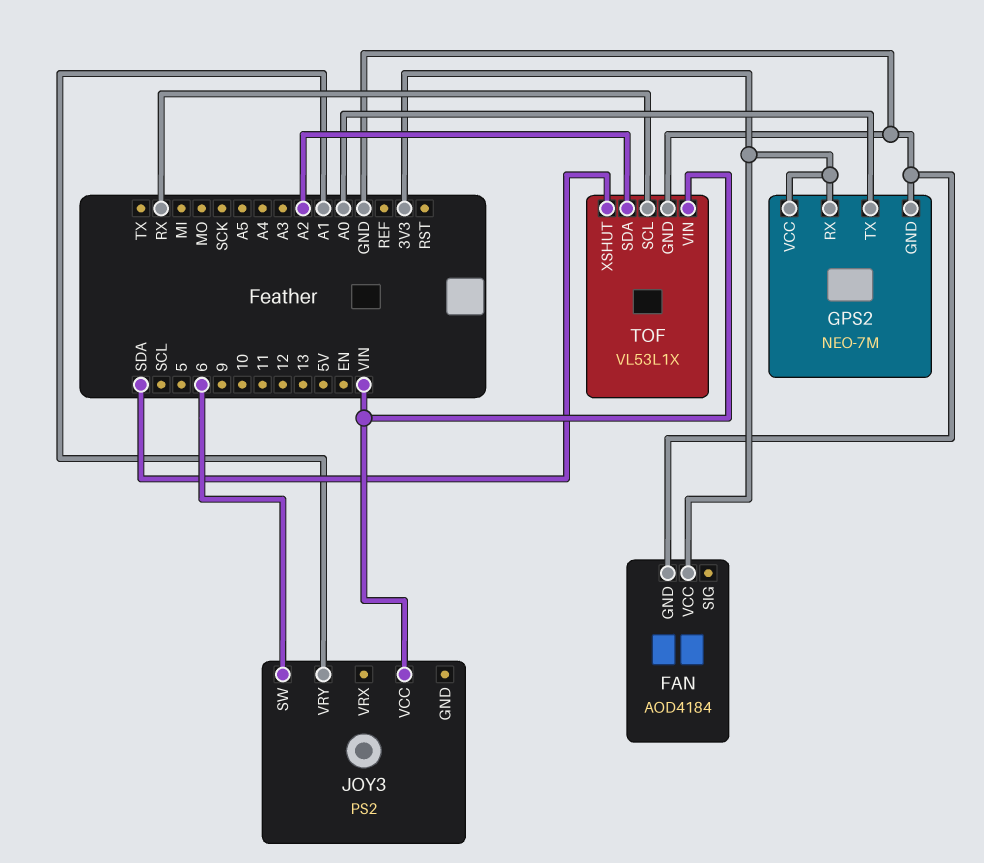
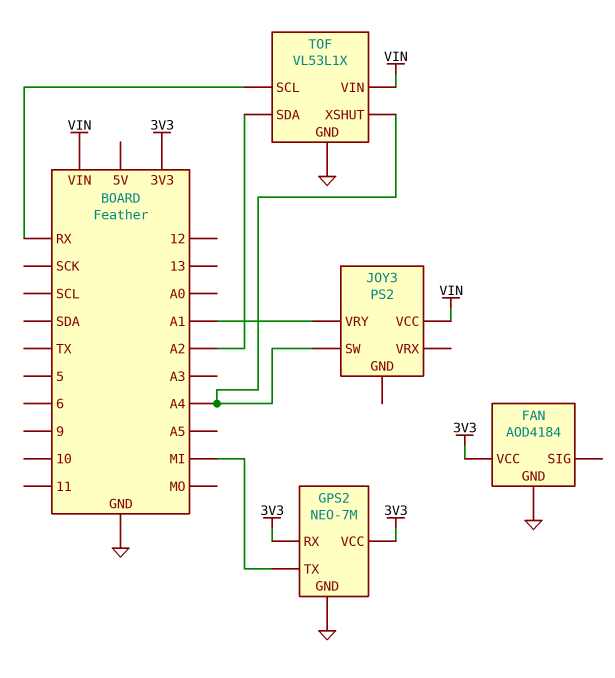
GPS2 pin TX: A0 -> MI
JOY3 pin SW: 6 -> A4
TOF pin XSHUT: SDA -> A4

